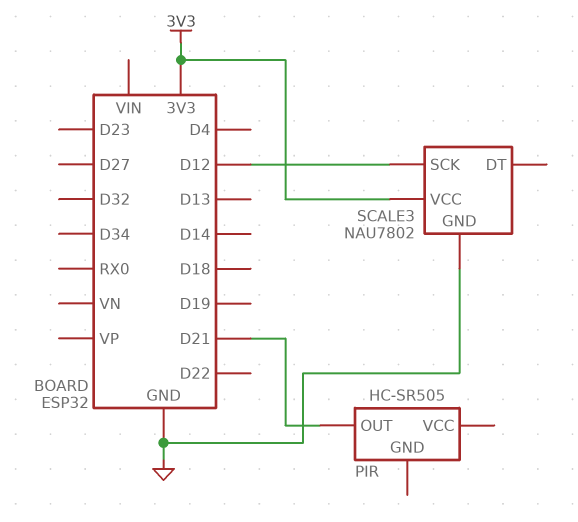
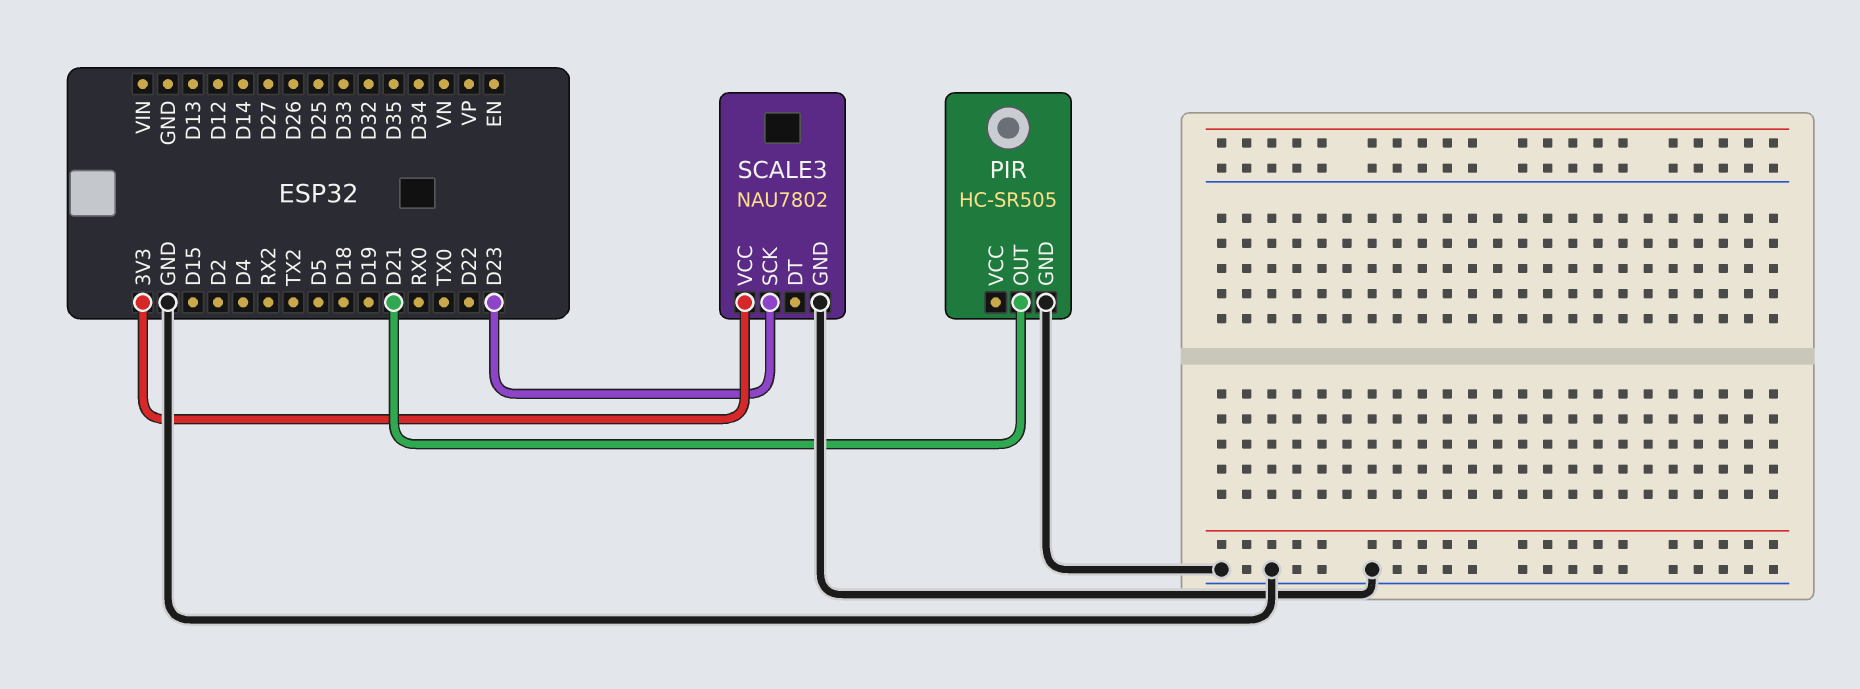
PIR pin GND: none -> GND
SCALE3 pin SCK: D12 -> D23

